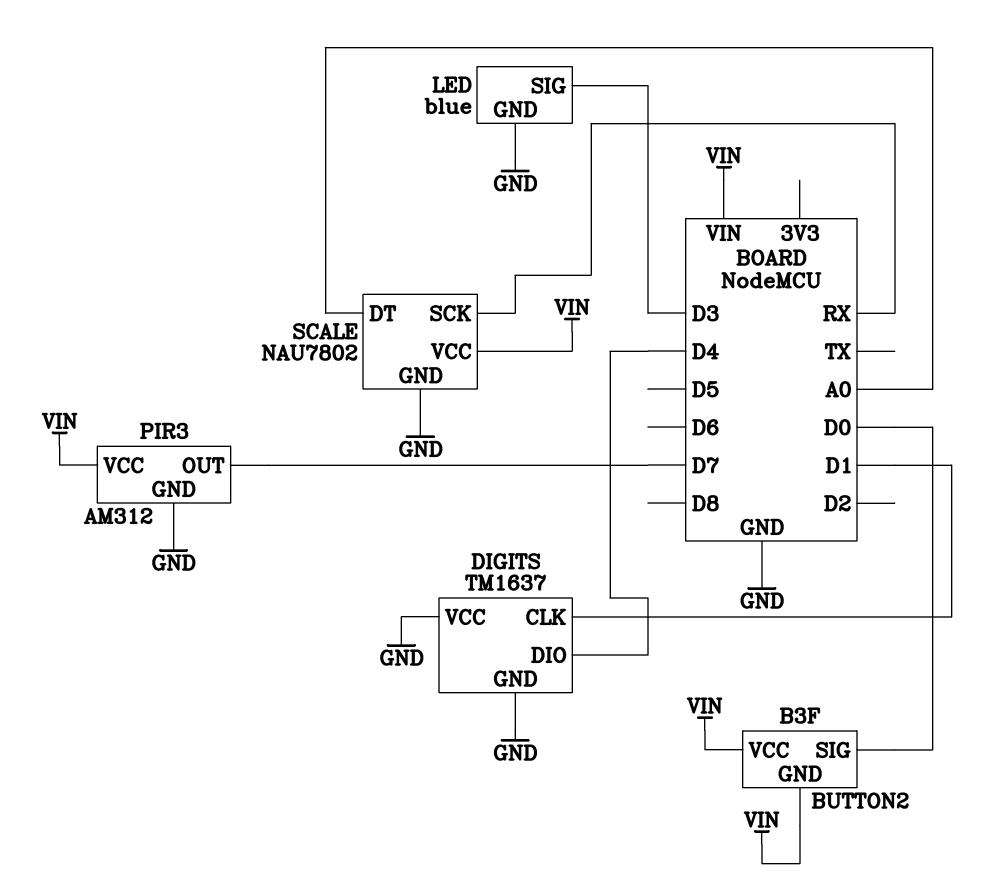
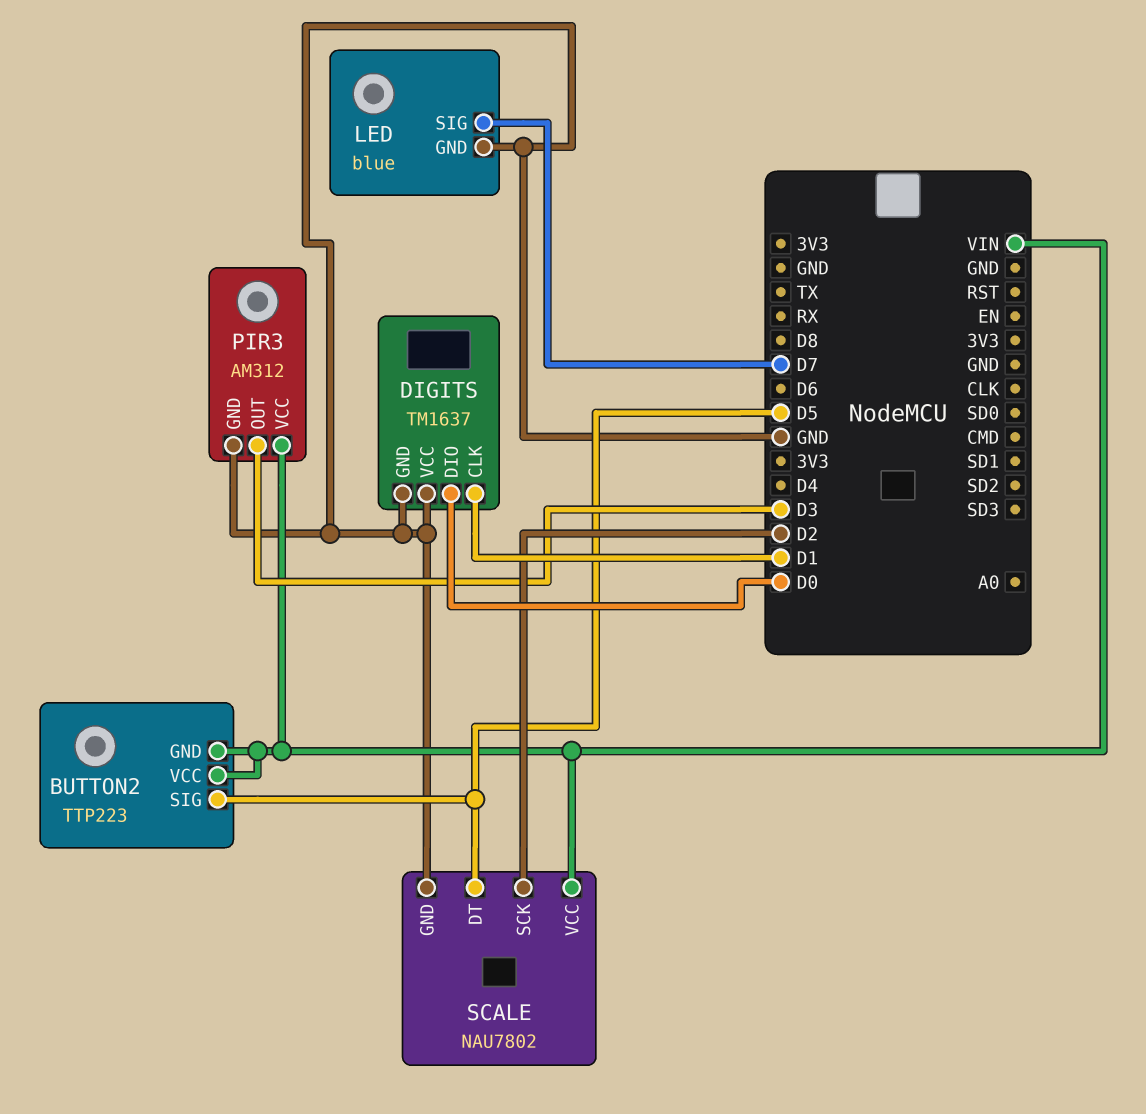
BUTTON2: B3F -> TTP223
BUTTON2 pin SIG: D0 -> D5
DIGITS pin DIO: D4 -> D0
LED pin SIG: D3 -> D7
PIR3 pin OUT: D7 -> D3
SCALE pin DT: A0 -> D5
SCALE pin SCK: RX -> D2

